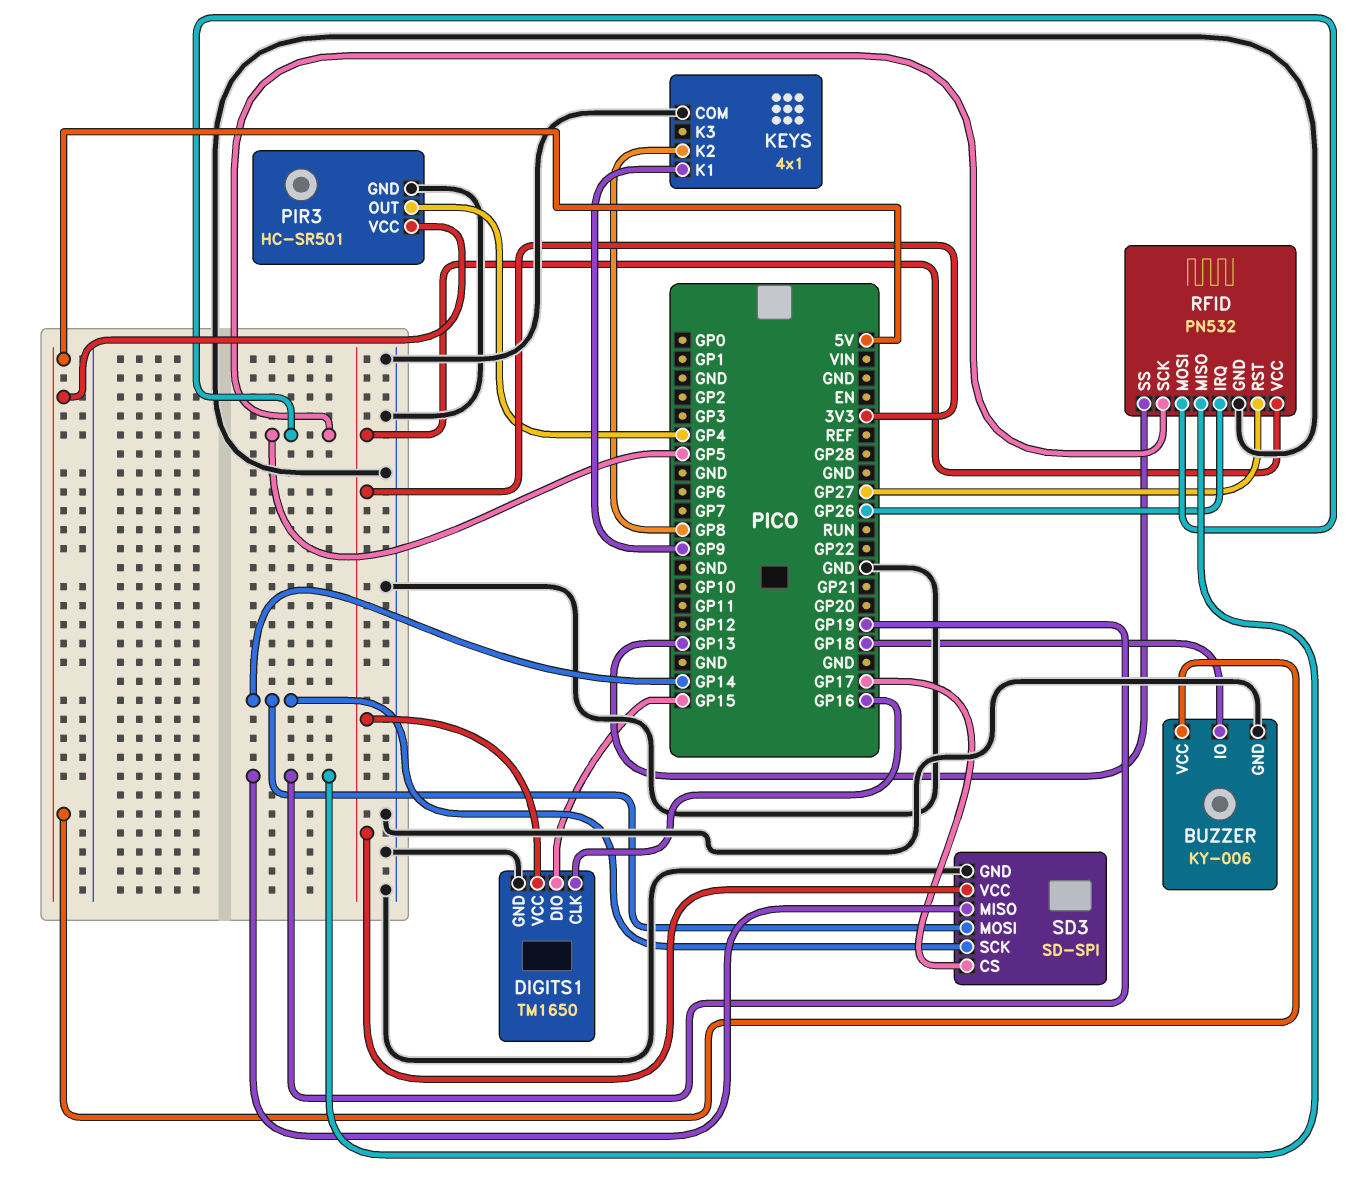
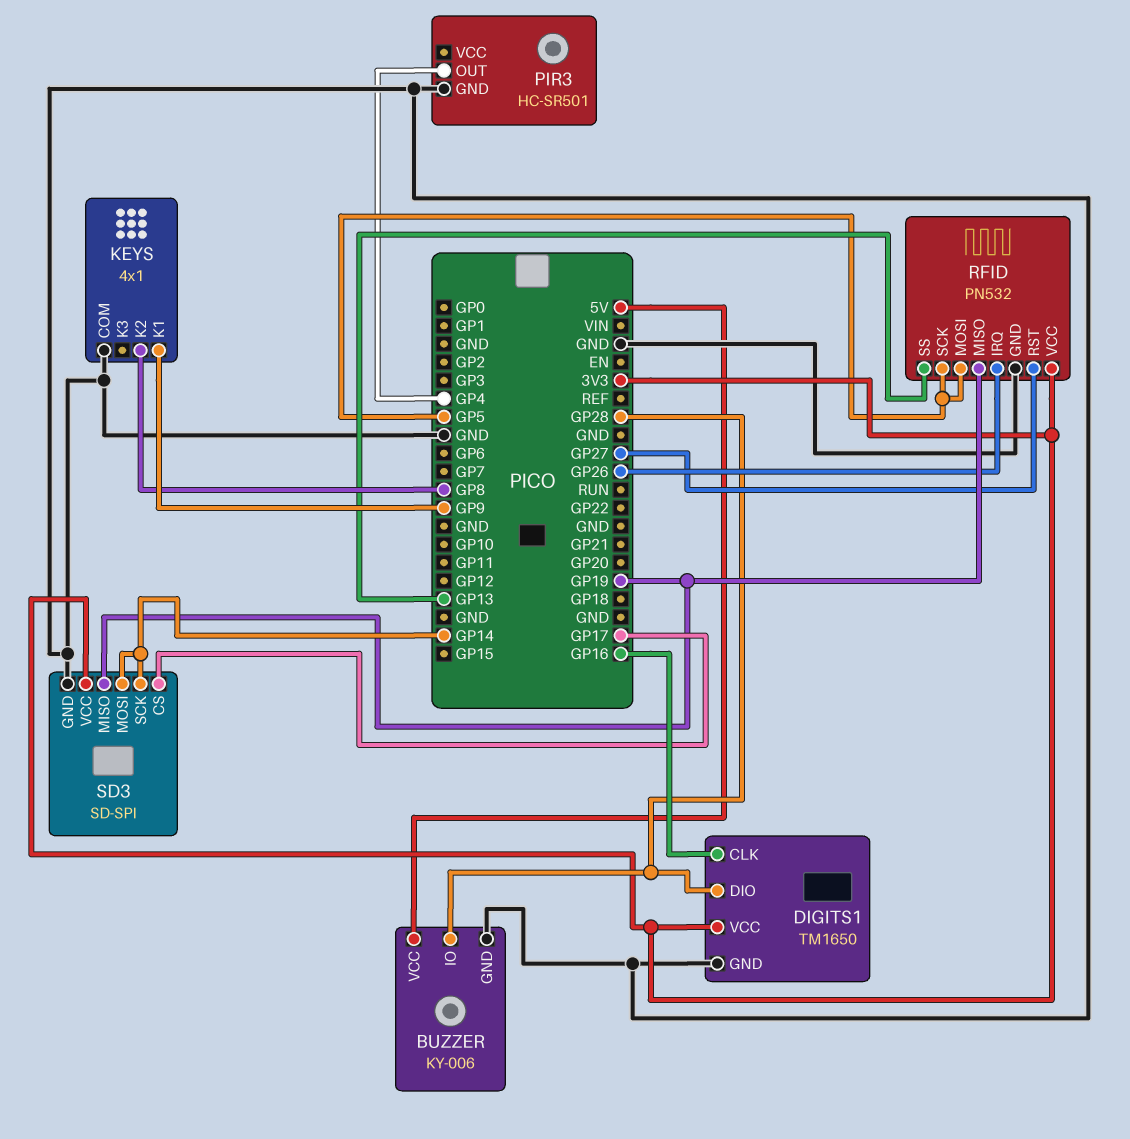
BUZZER pin IO: GP18 -> GP28
DIGITS1 pin DIO: GP15 -> GP28
PIR3 pin VCC: 5V -> none

